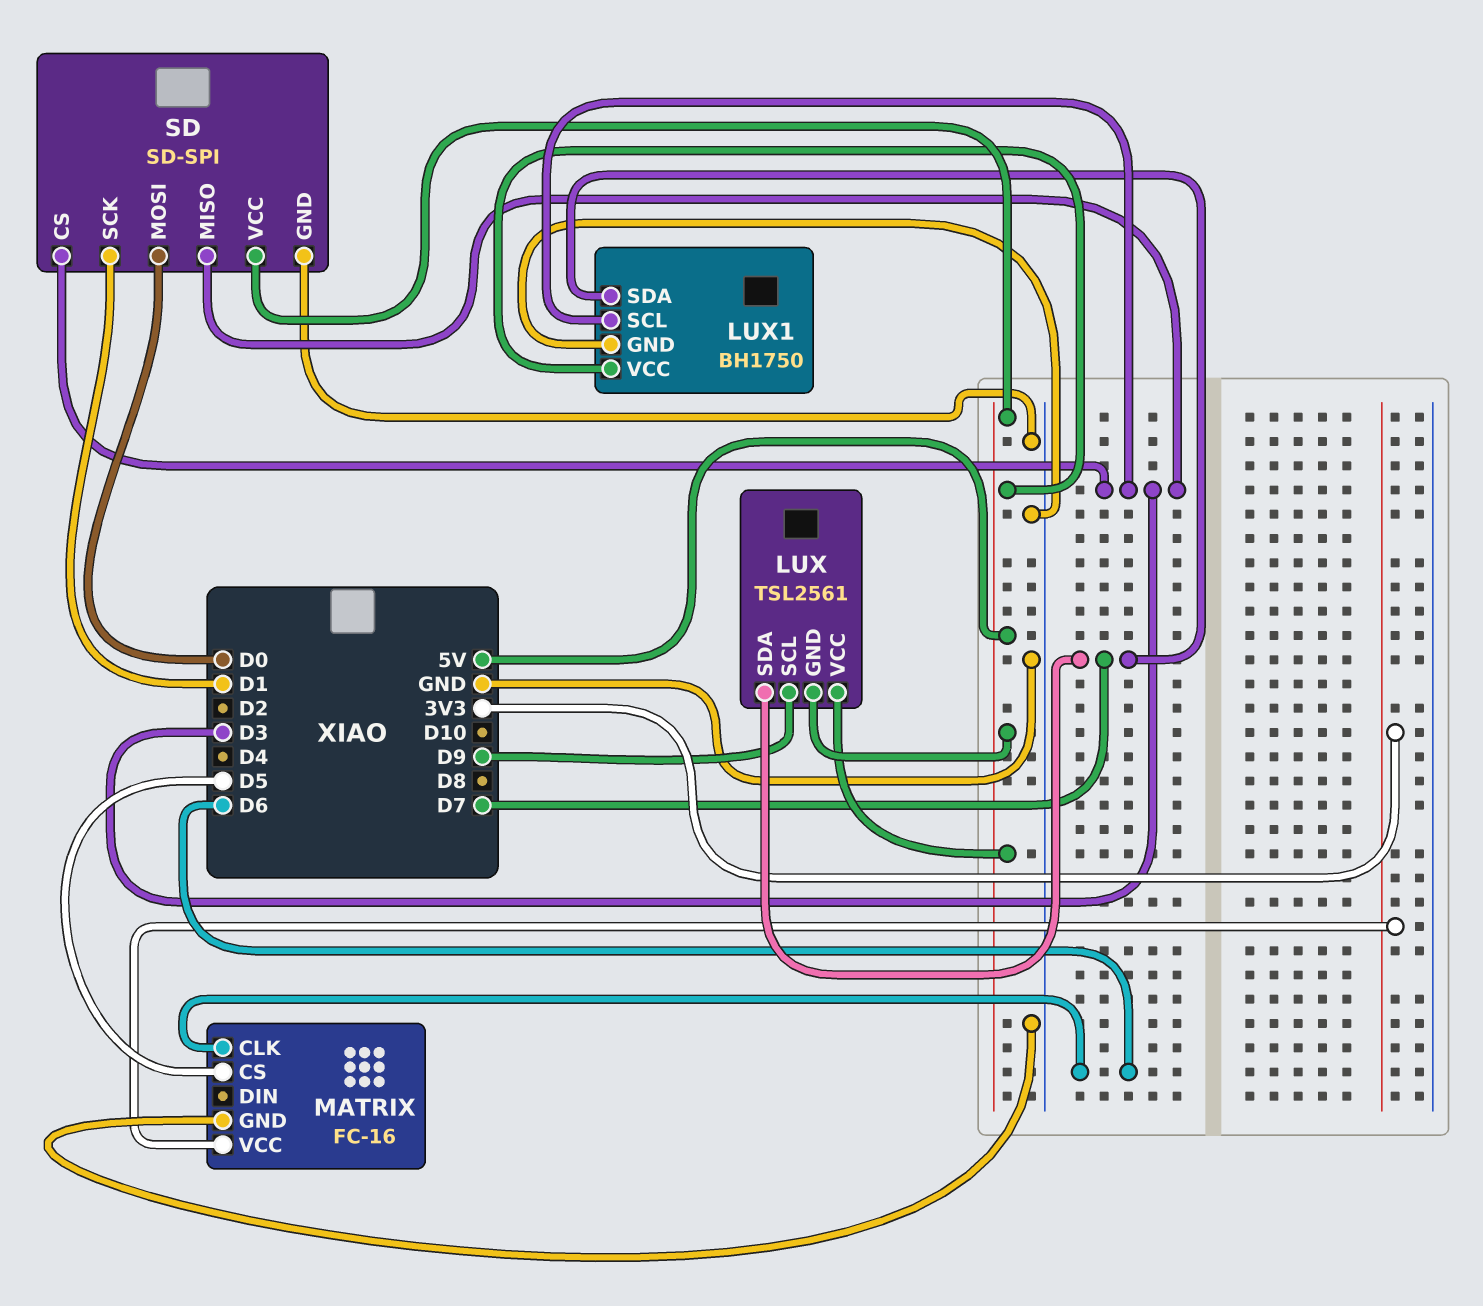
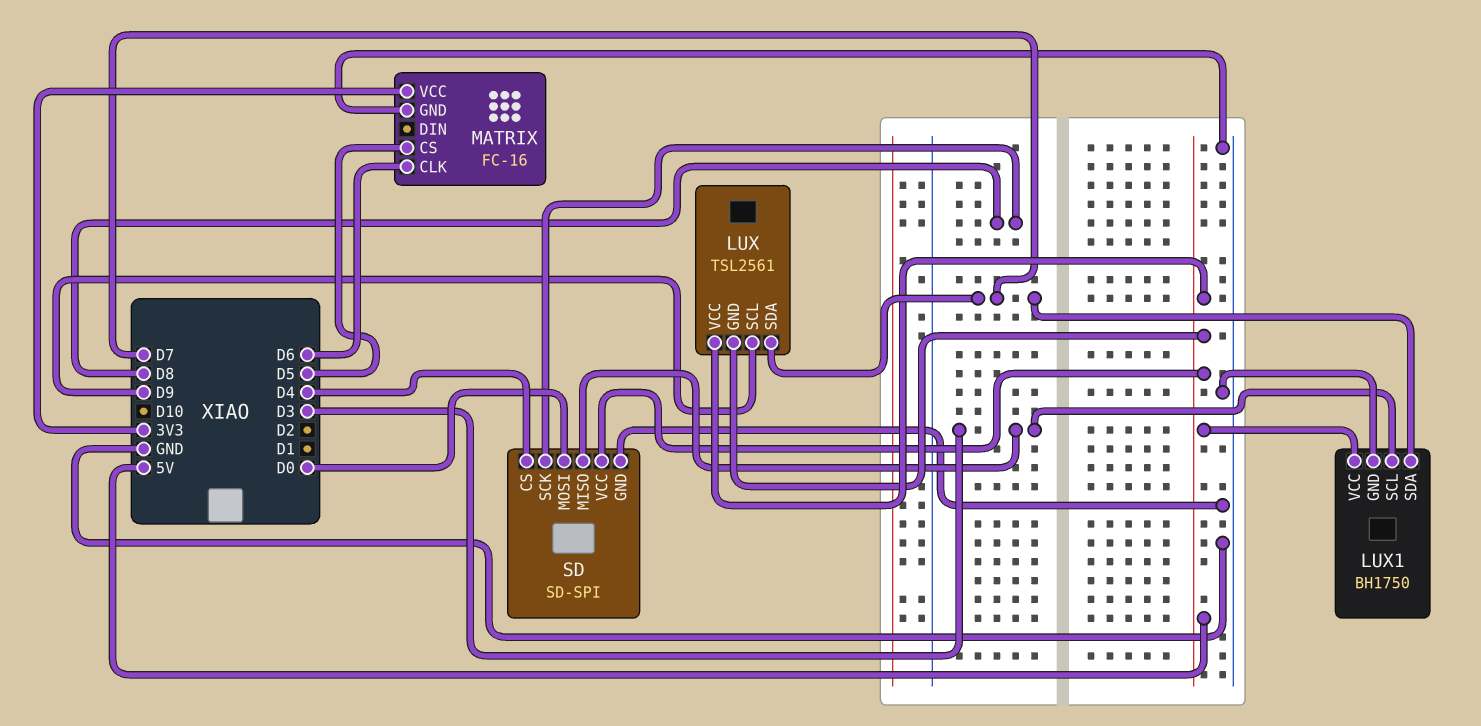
SD pin CS: D3 -> D4
SD pin SCK: D1 -> D8

